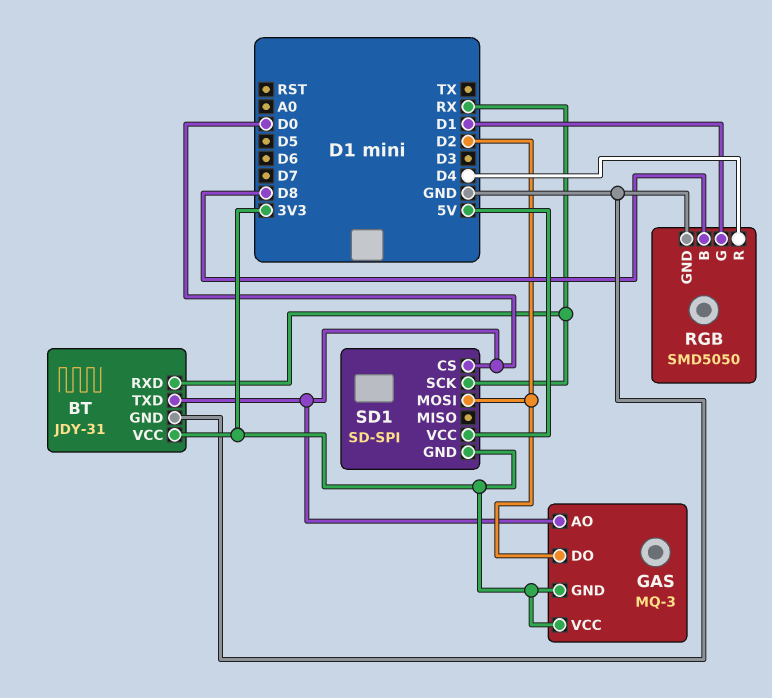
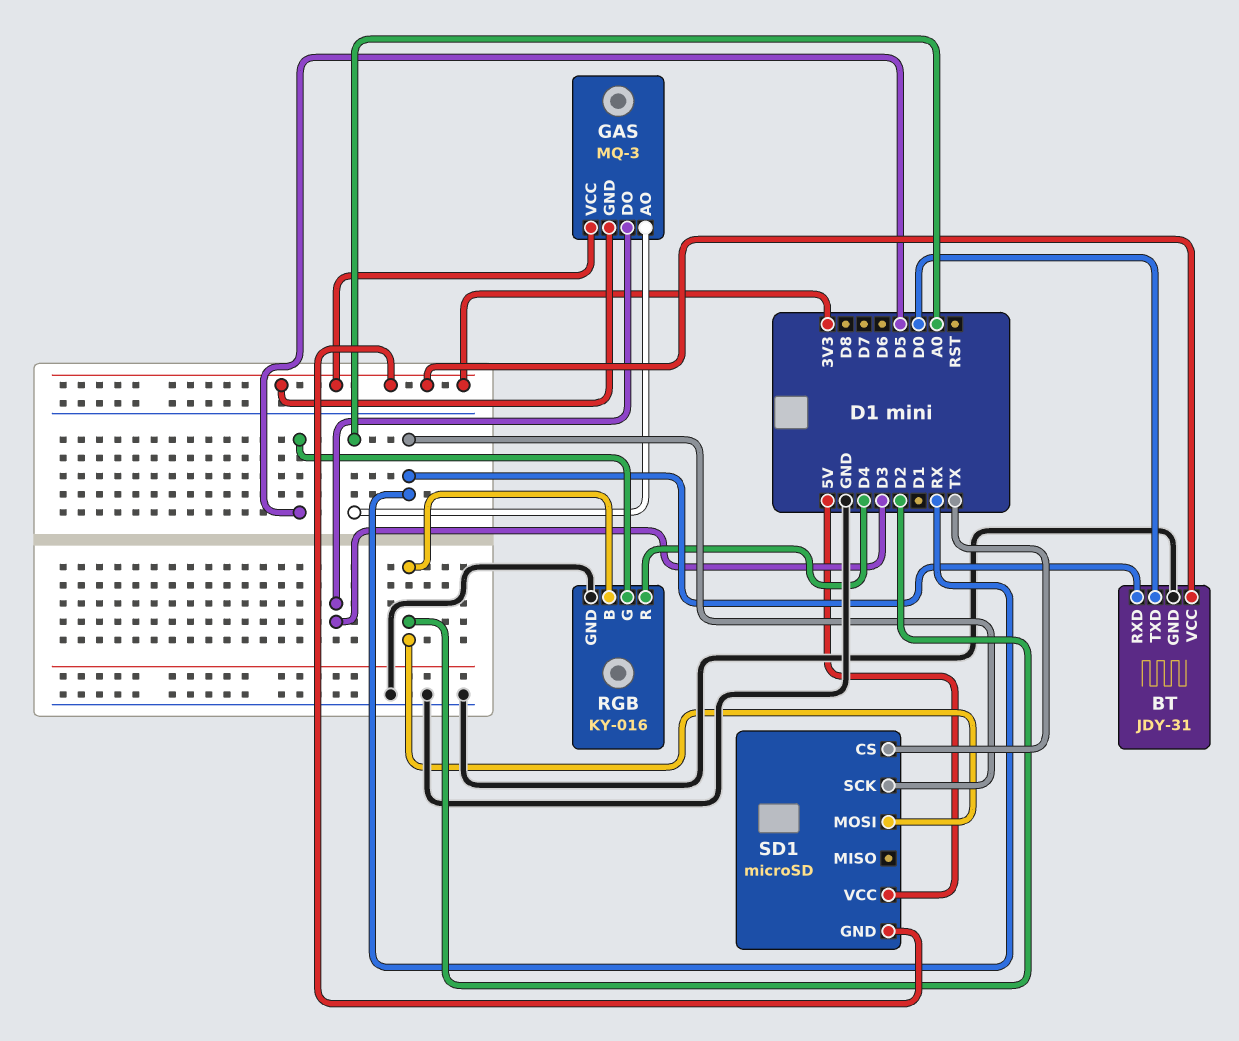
GAS pin AO: D0 -> A0
GAS pin DO: D2 -> D3
RGB: SMD5050 -> KY-016
RGB pin B: D8 -> D2
RGB pin G: D1 -> D5
SD1: SD-SPI -> microSD
SD1 pin CS: D0 -> TX

